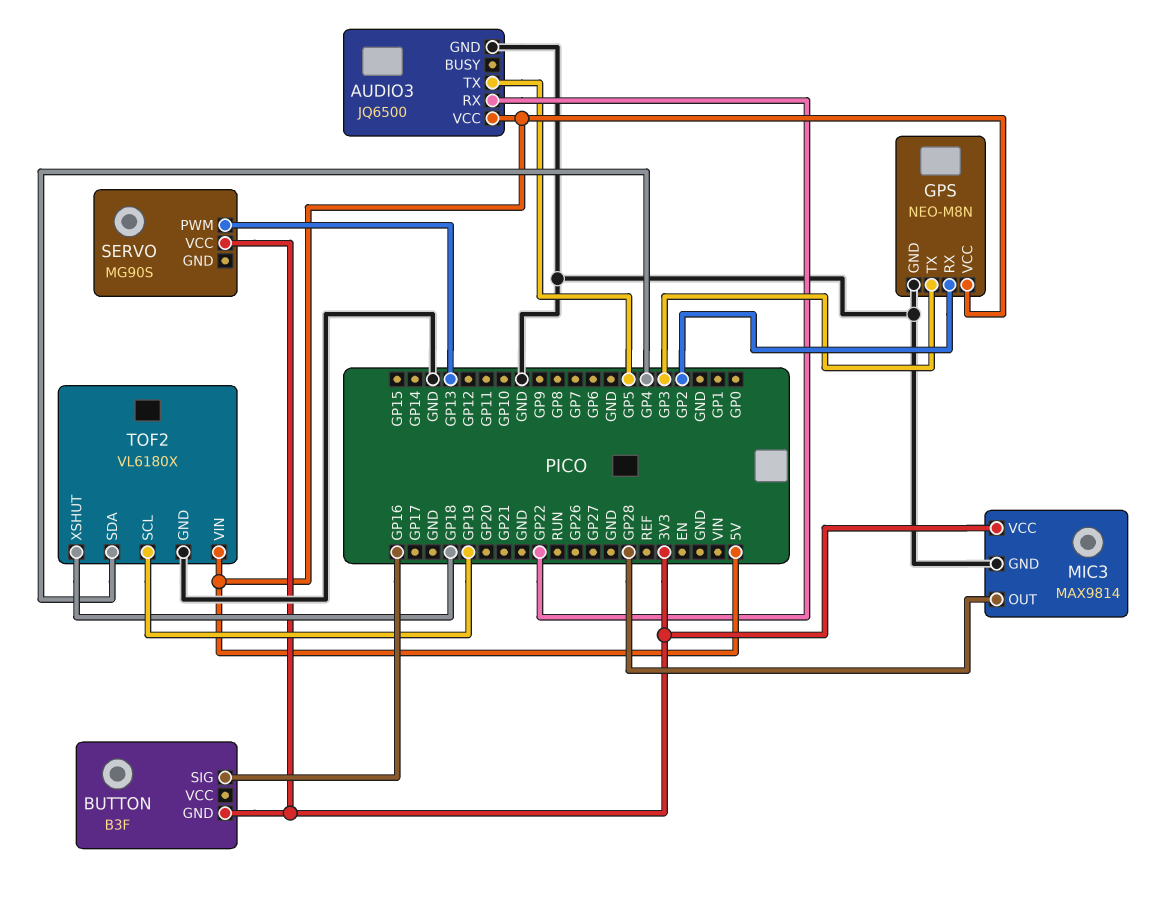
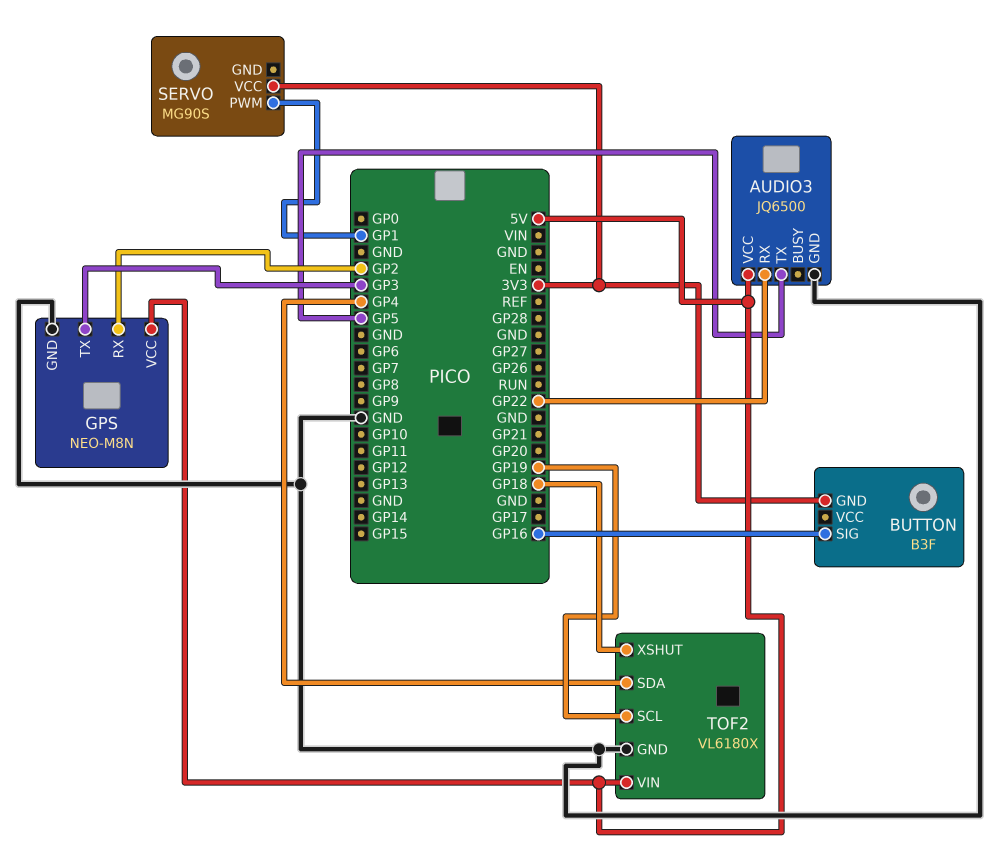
MIC3: MAX9814 -> none
MIC3 pin GND: GND -> none
MIC3 pin OUT: GP28 -> none
MIC3 pin VCC: 3V3 -> none
SERVO pin PWM: GP13 -> GP1

